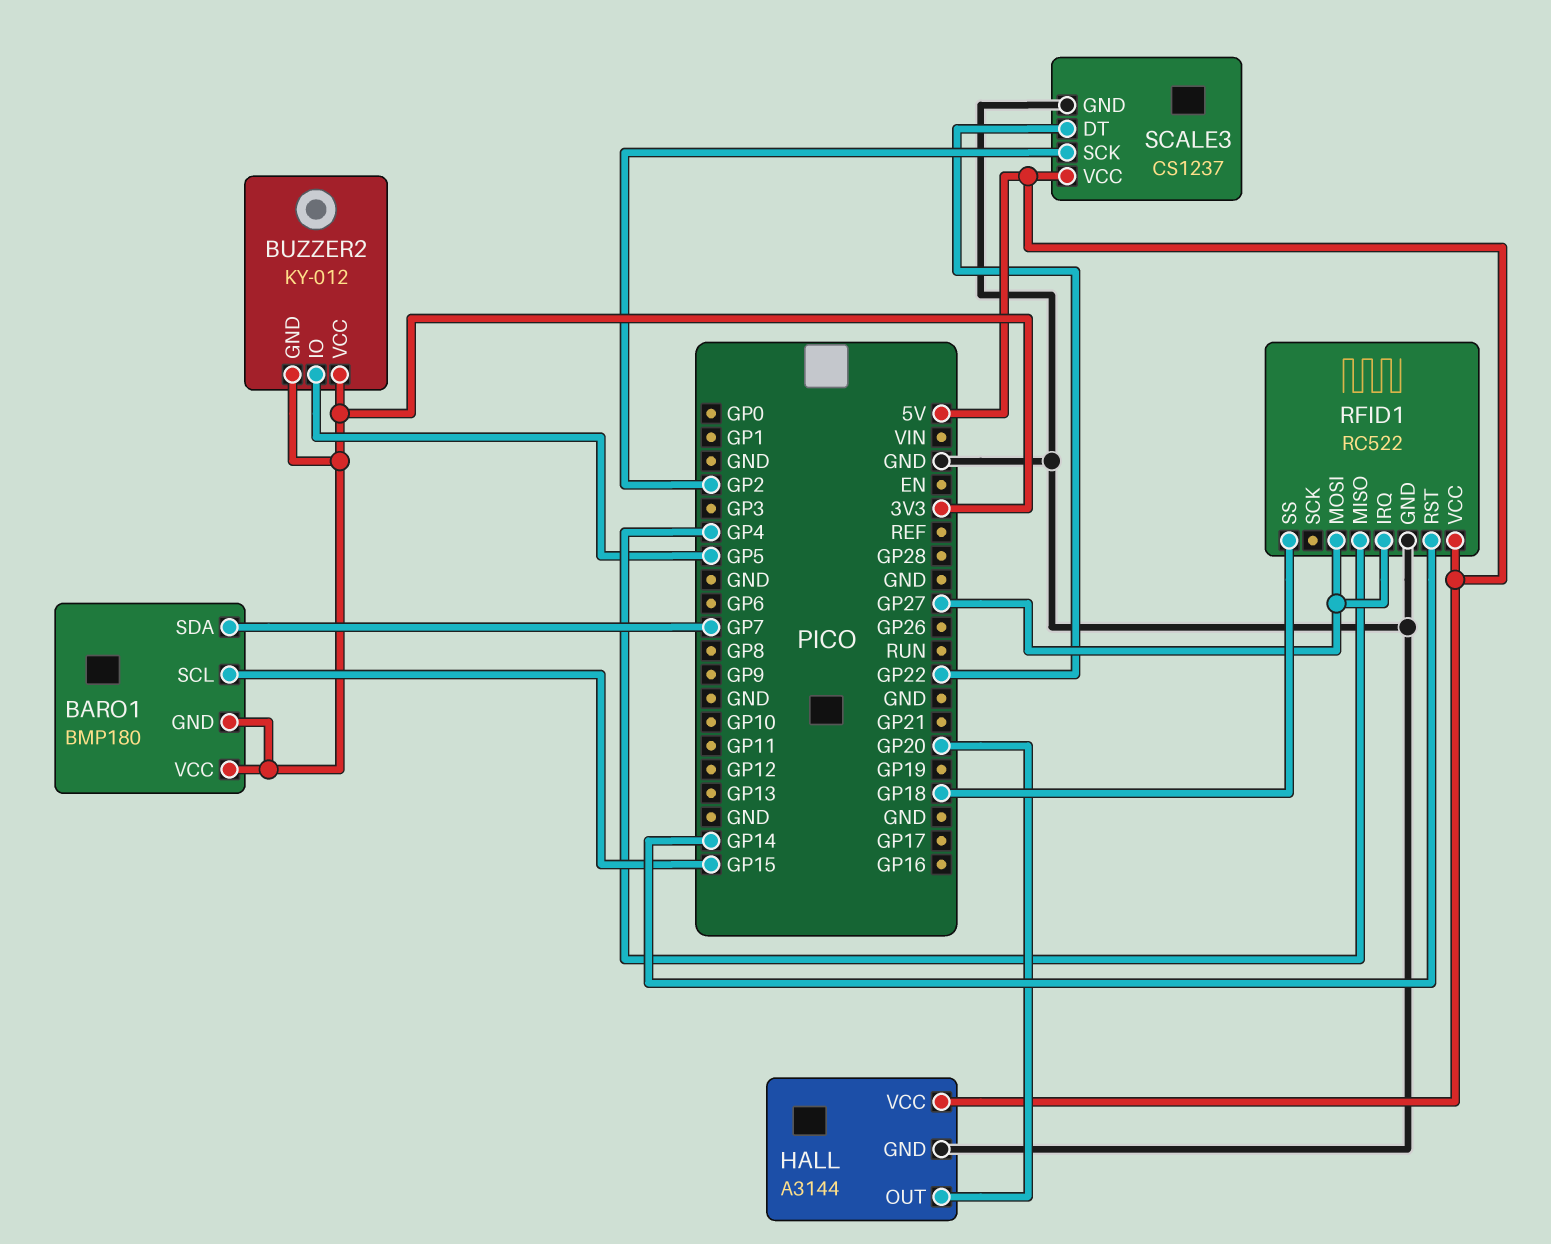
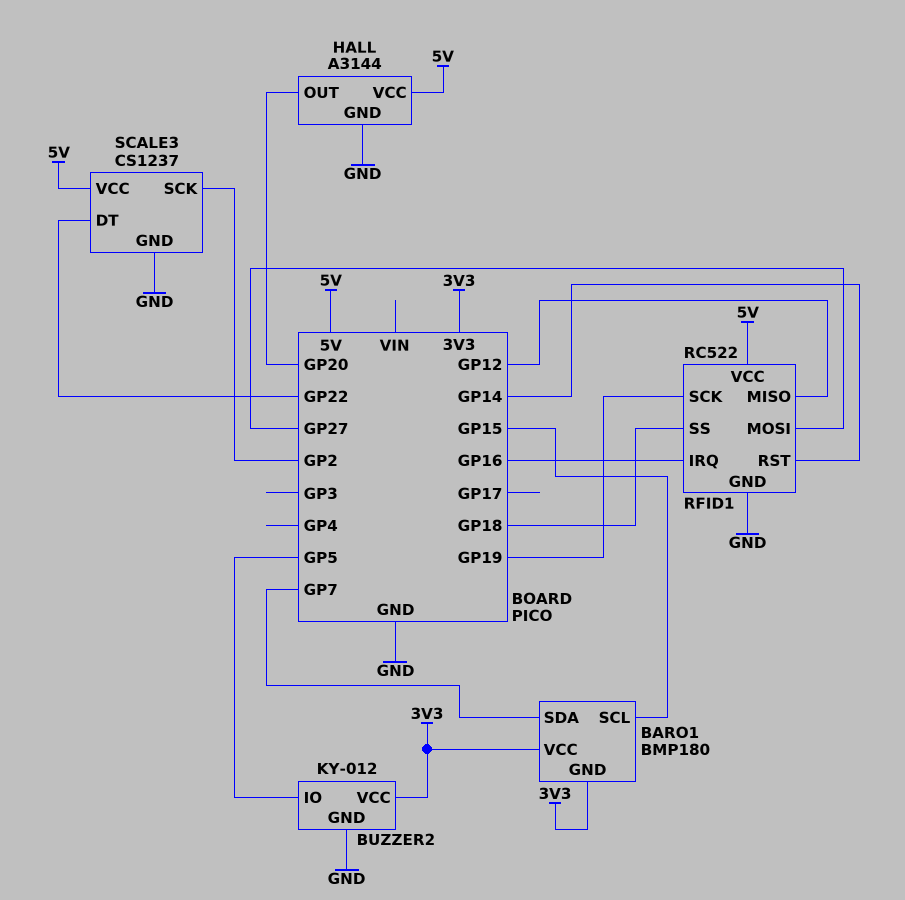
BUZZER2 pin GND: 3V3 -> GND
RFID1 pin IRQ: GP27 -> GP16
RFID1 pin MISO: GP4 -> GP12
RFID1 pin SCK: none -> GP19

